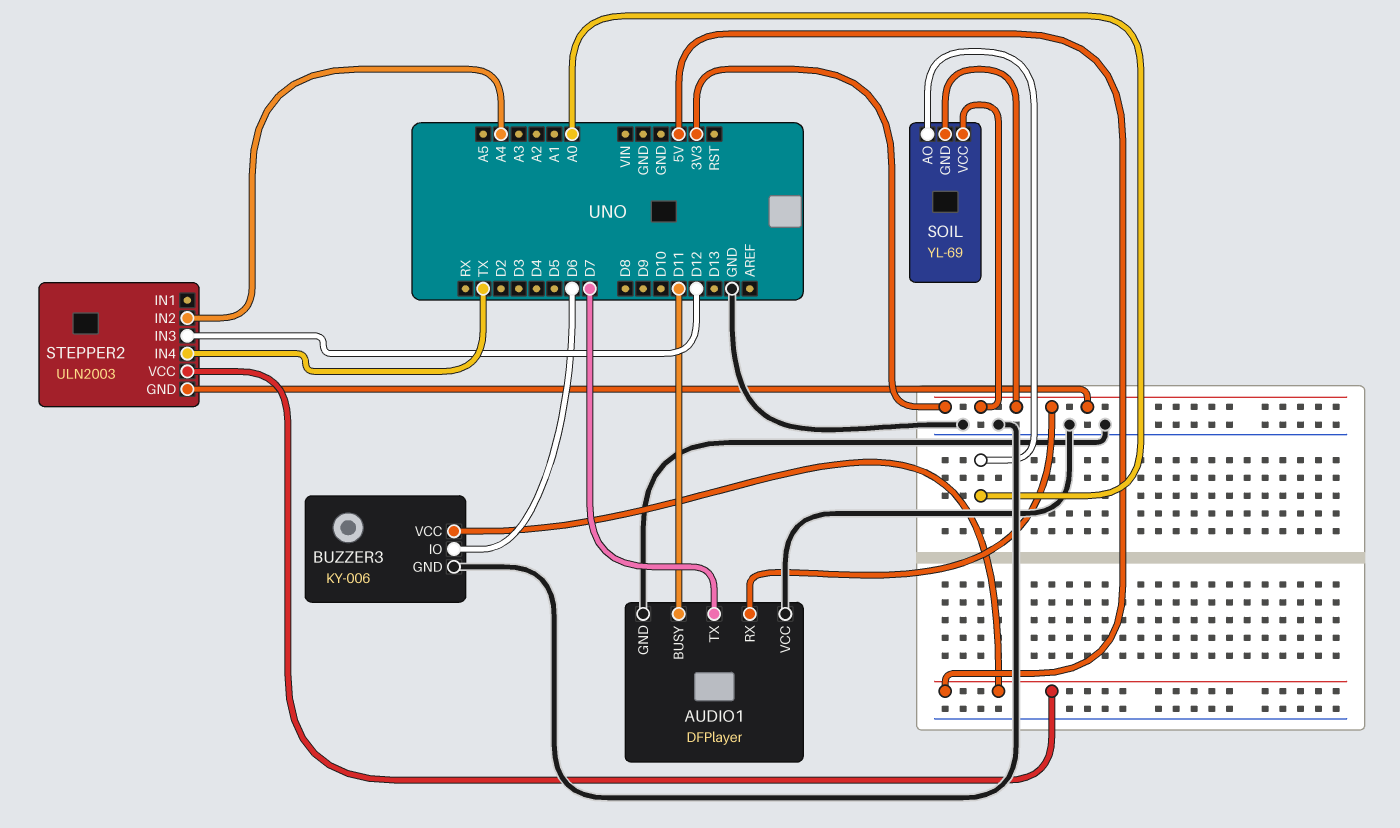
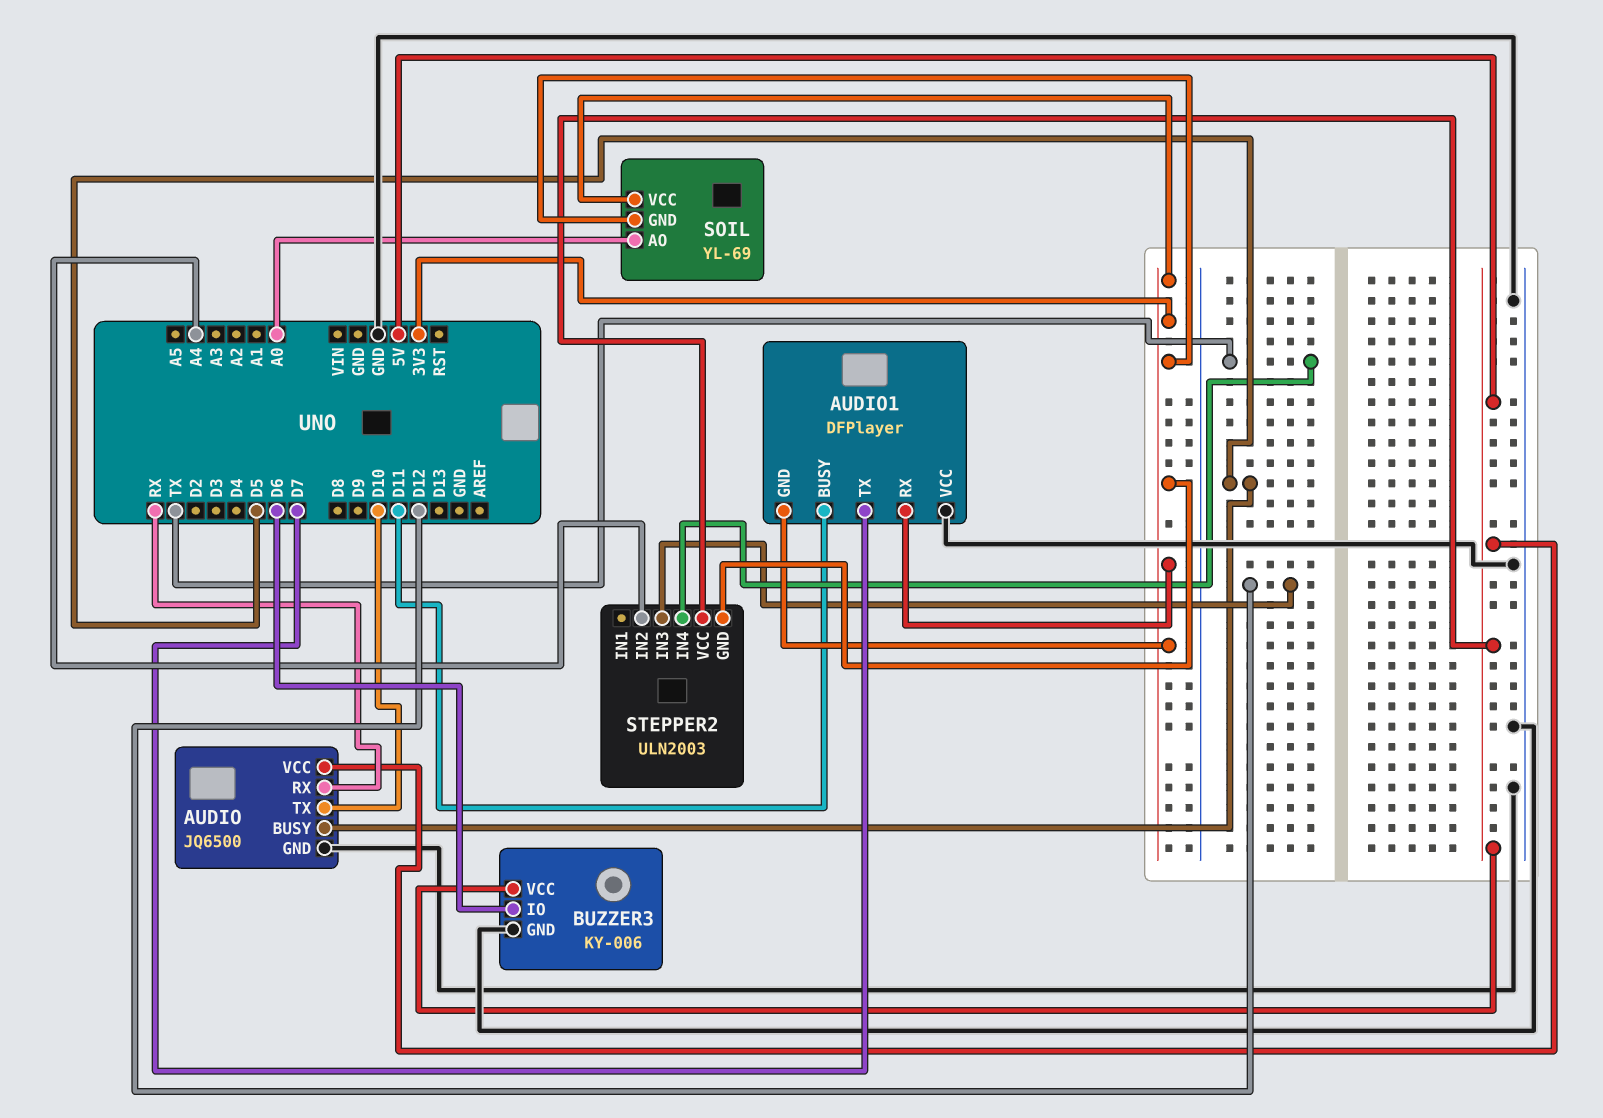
AUDIO: none -> JQ6500
AUDIO pin BUSY: none -> D5
AUDIO pin GND: none -> GND
AUDIO pin RX: none -> RX
AUDIO pin TX: none -> D10
AUDIO pin VCC: none -> 5V
AUDIO1 pin GND: GND -> 3V3

